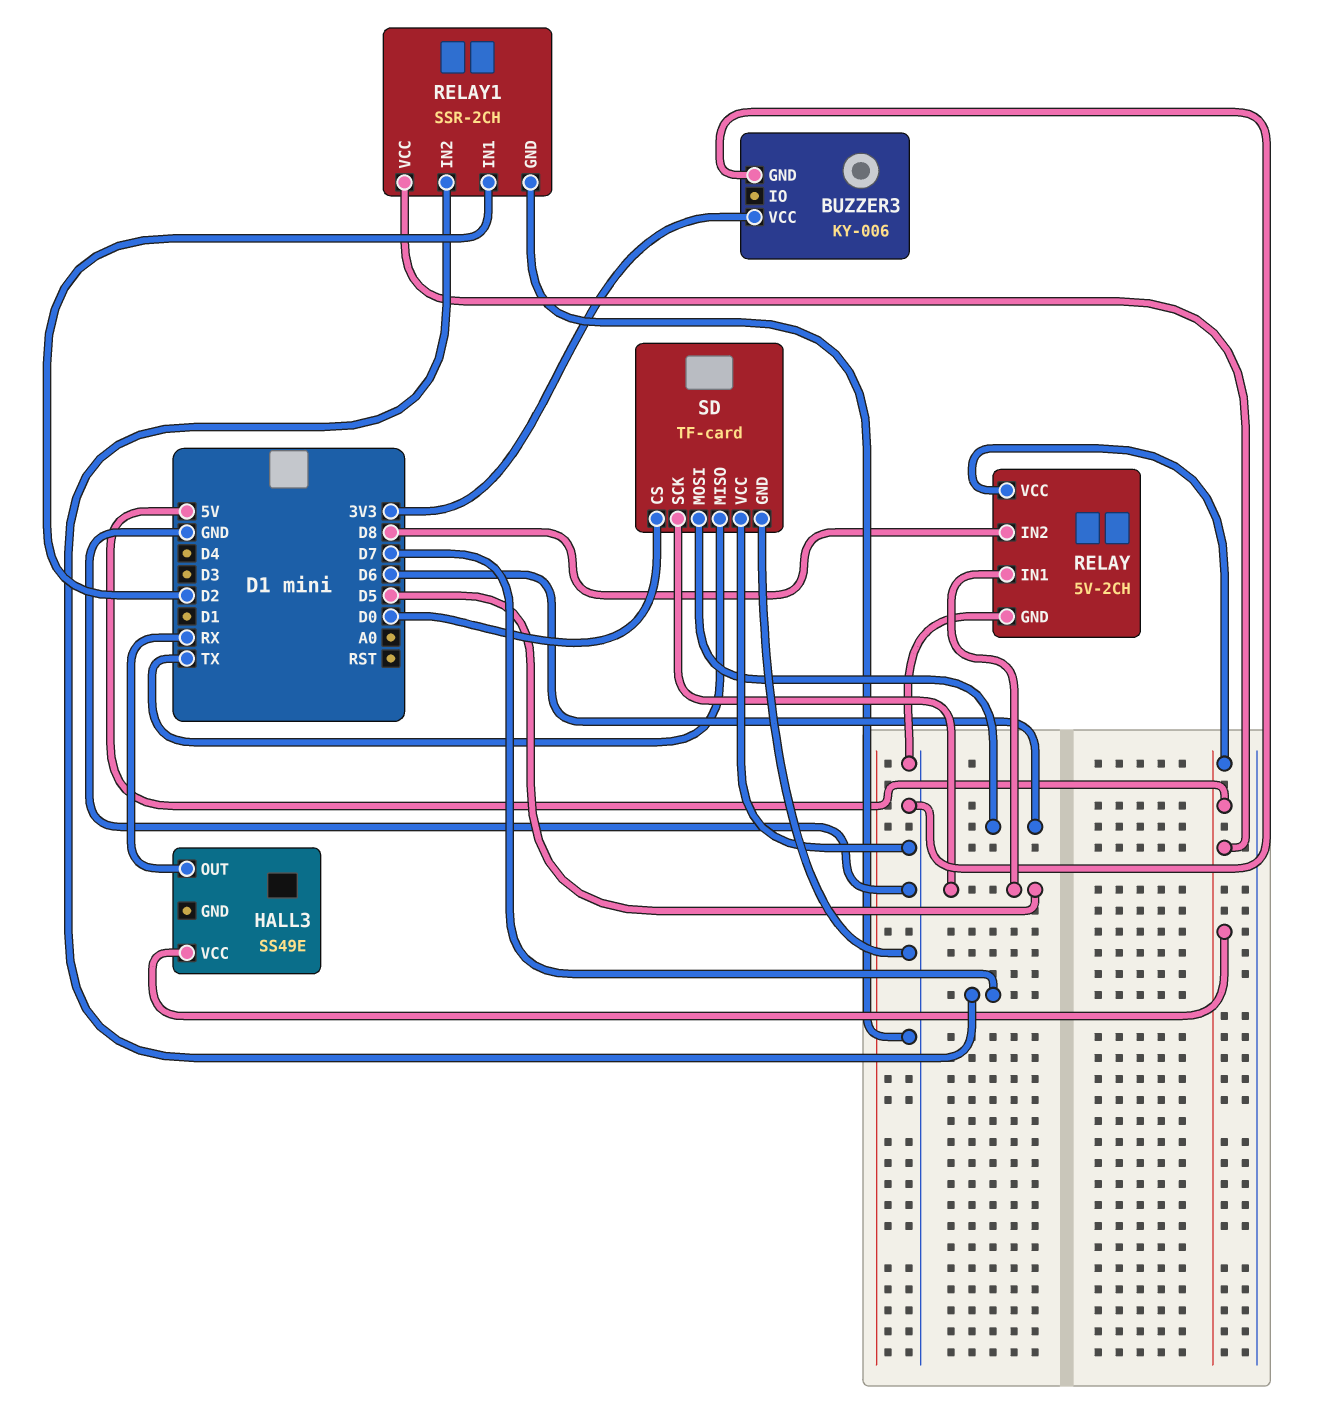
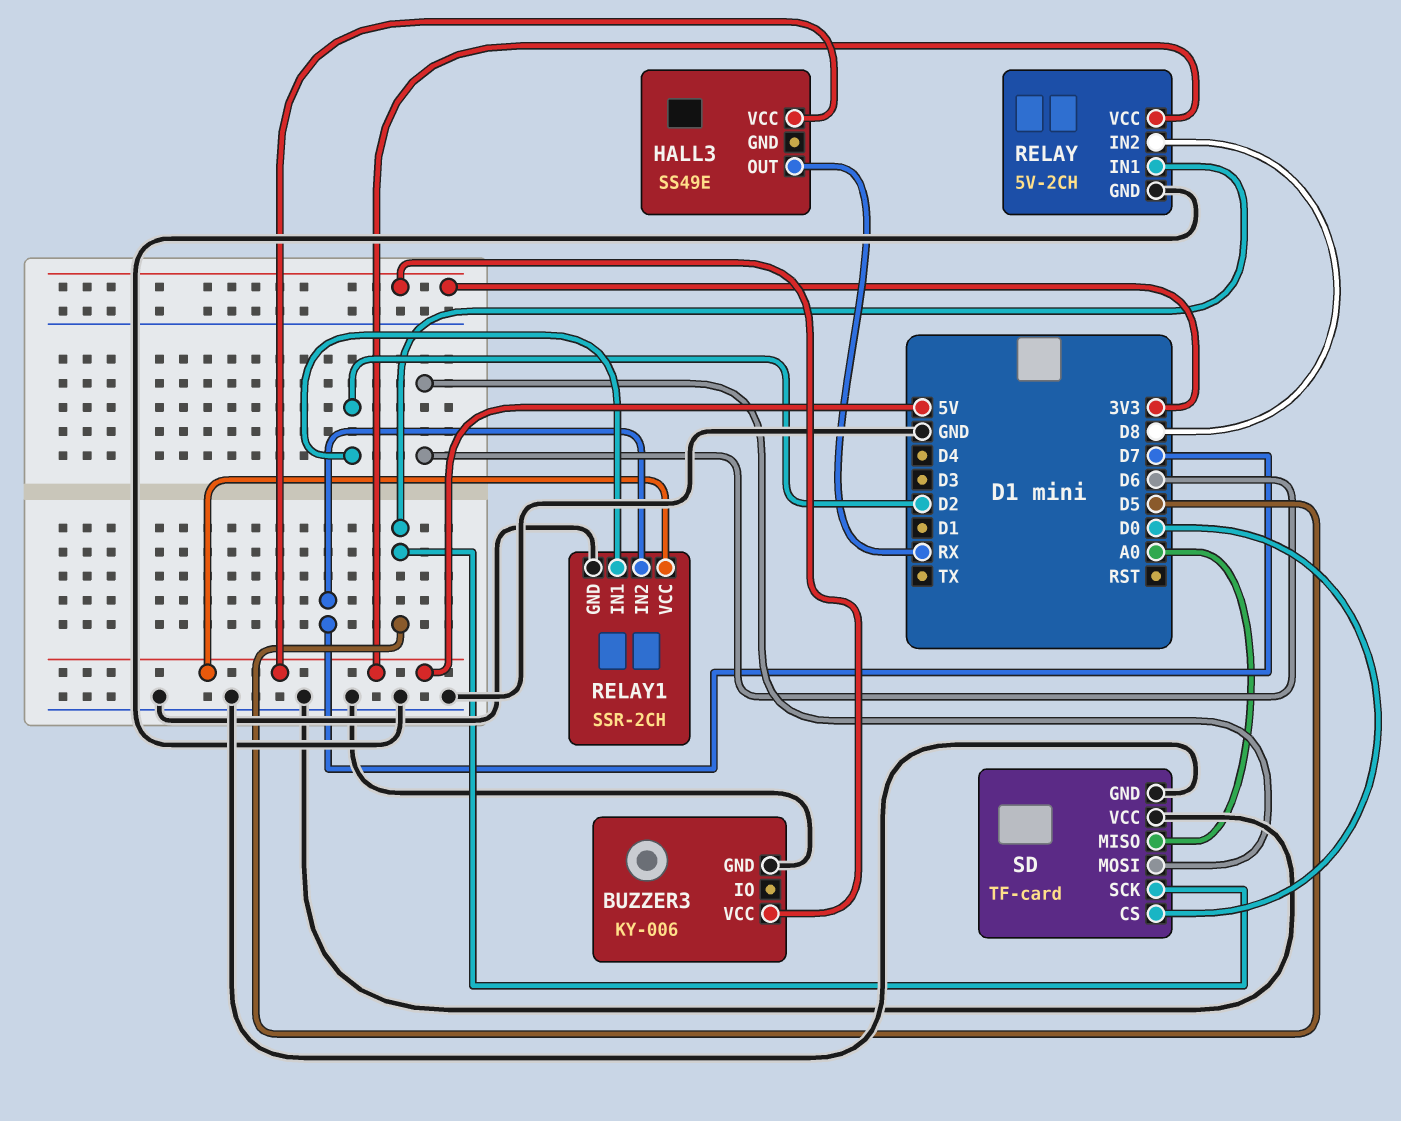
SD pin MISO: TX -> A0

